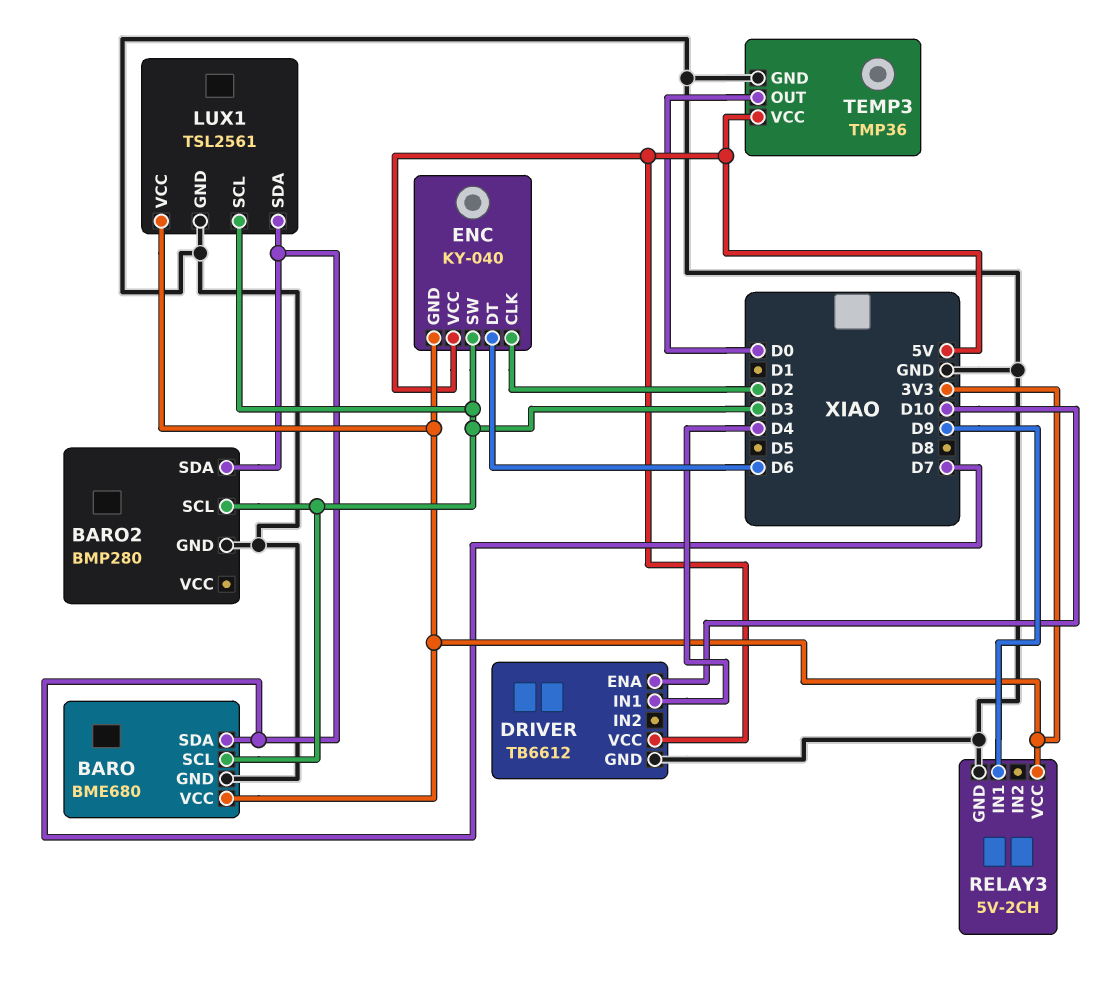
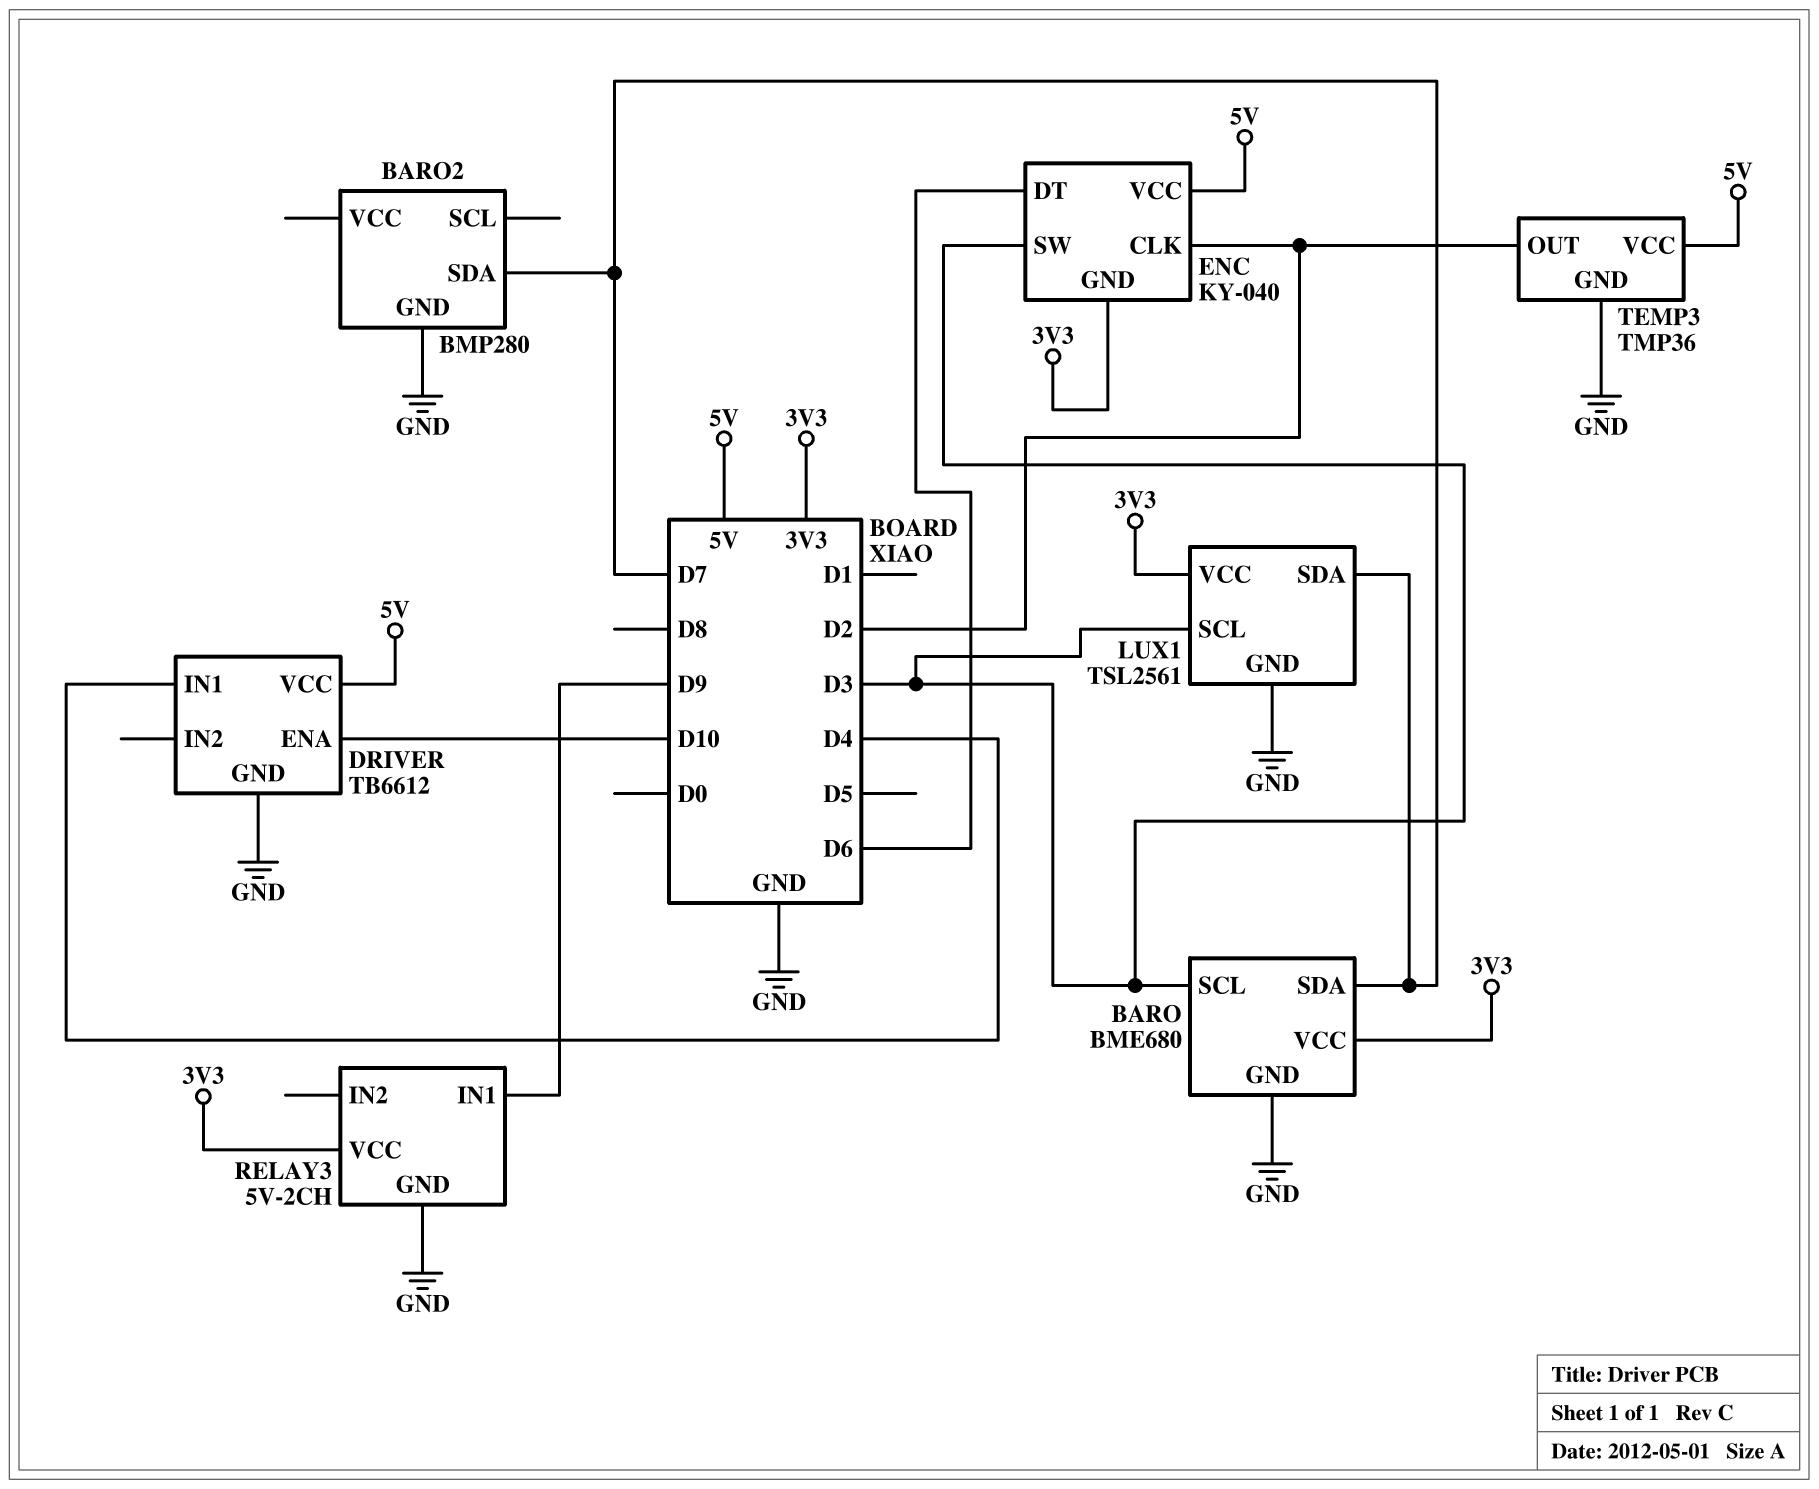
BARO2 pin SCL: D3 -> none
TEMP3 pin OUT: D0 -> D2

